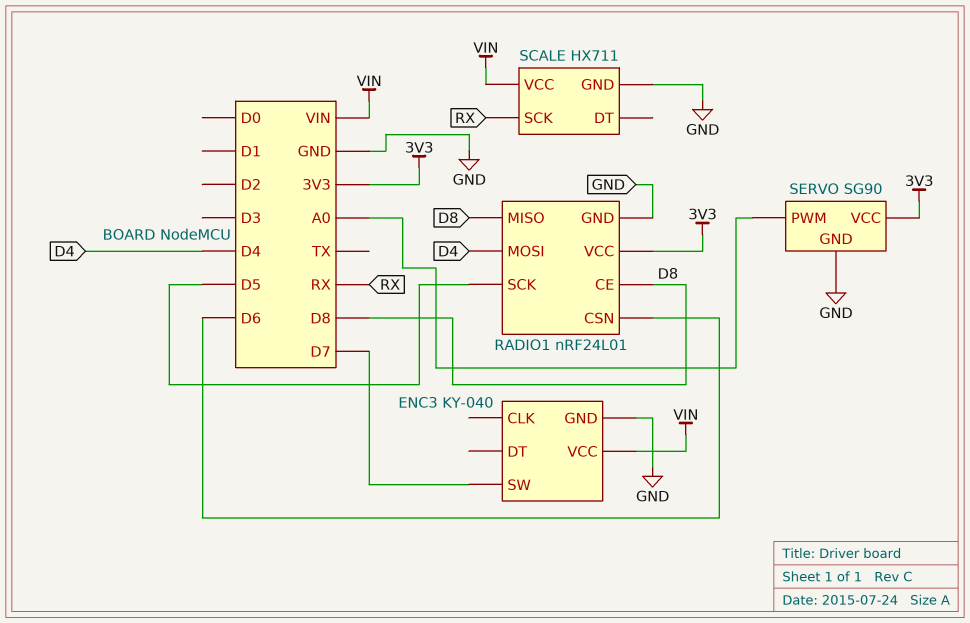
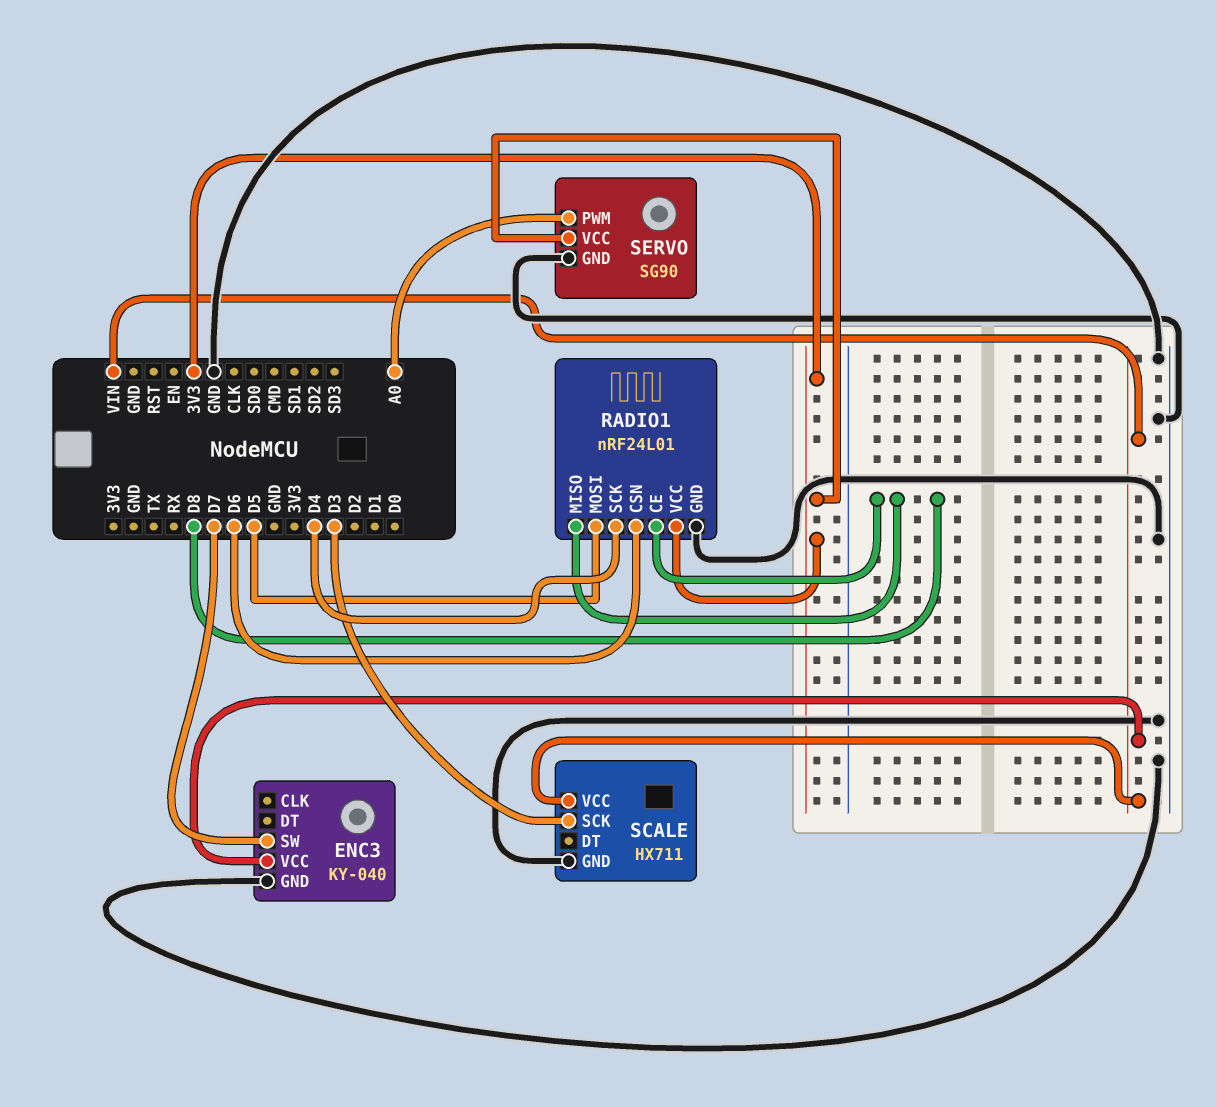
RADIO1 pin MOSI: D4 -> D5
RADIO1 pin SCK: D5 -> D4
SCALE pin SCK: RX -> D3

